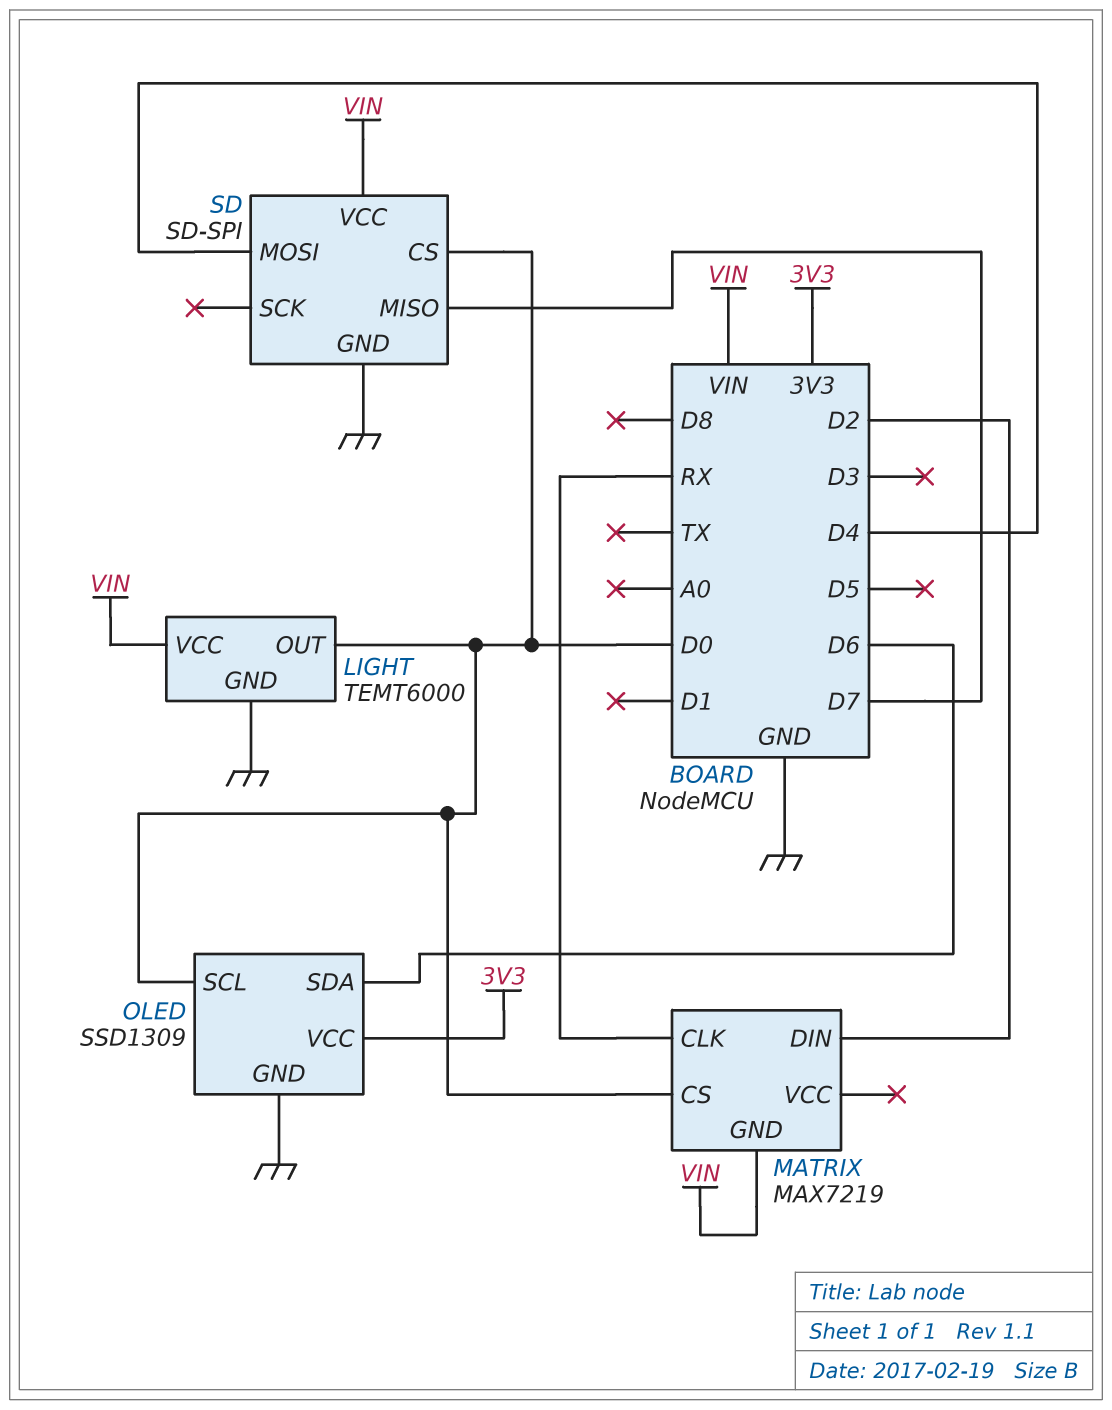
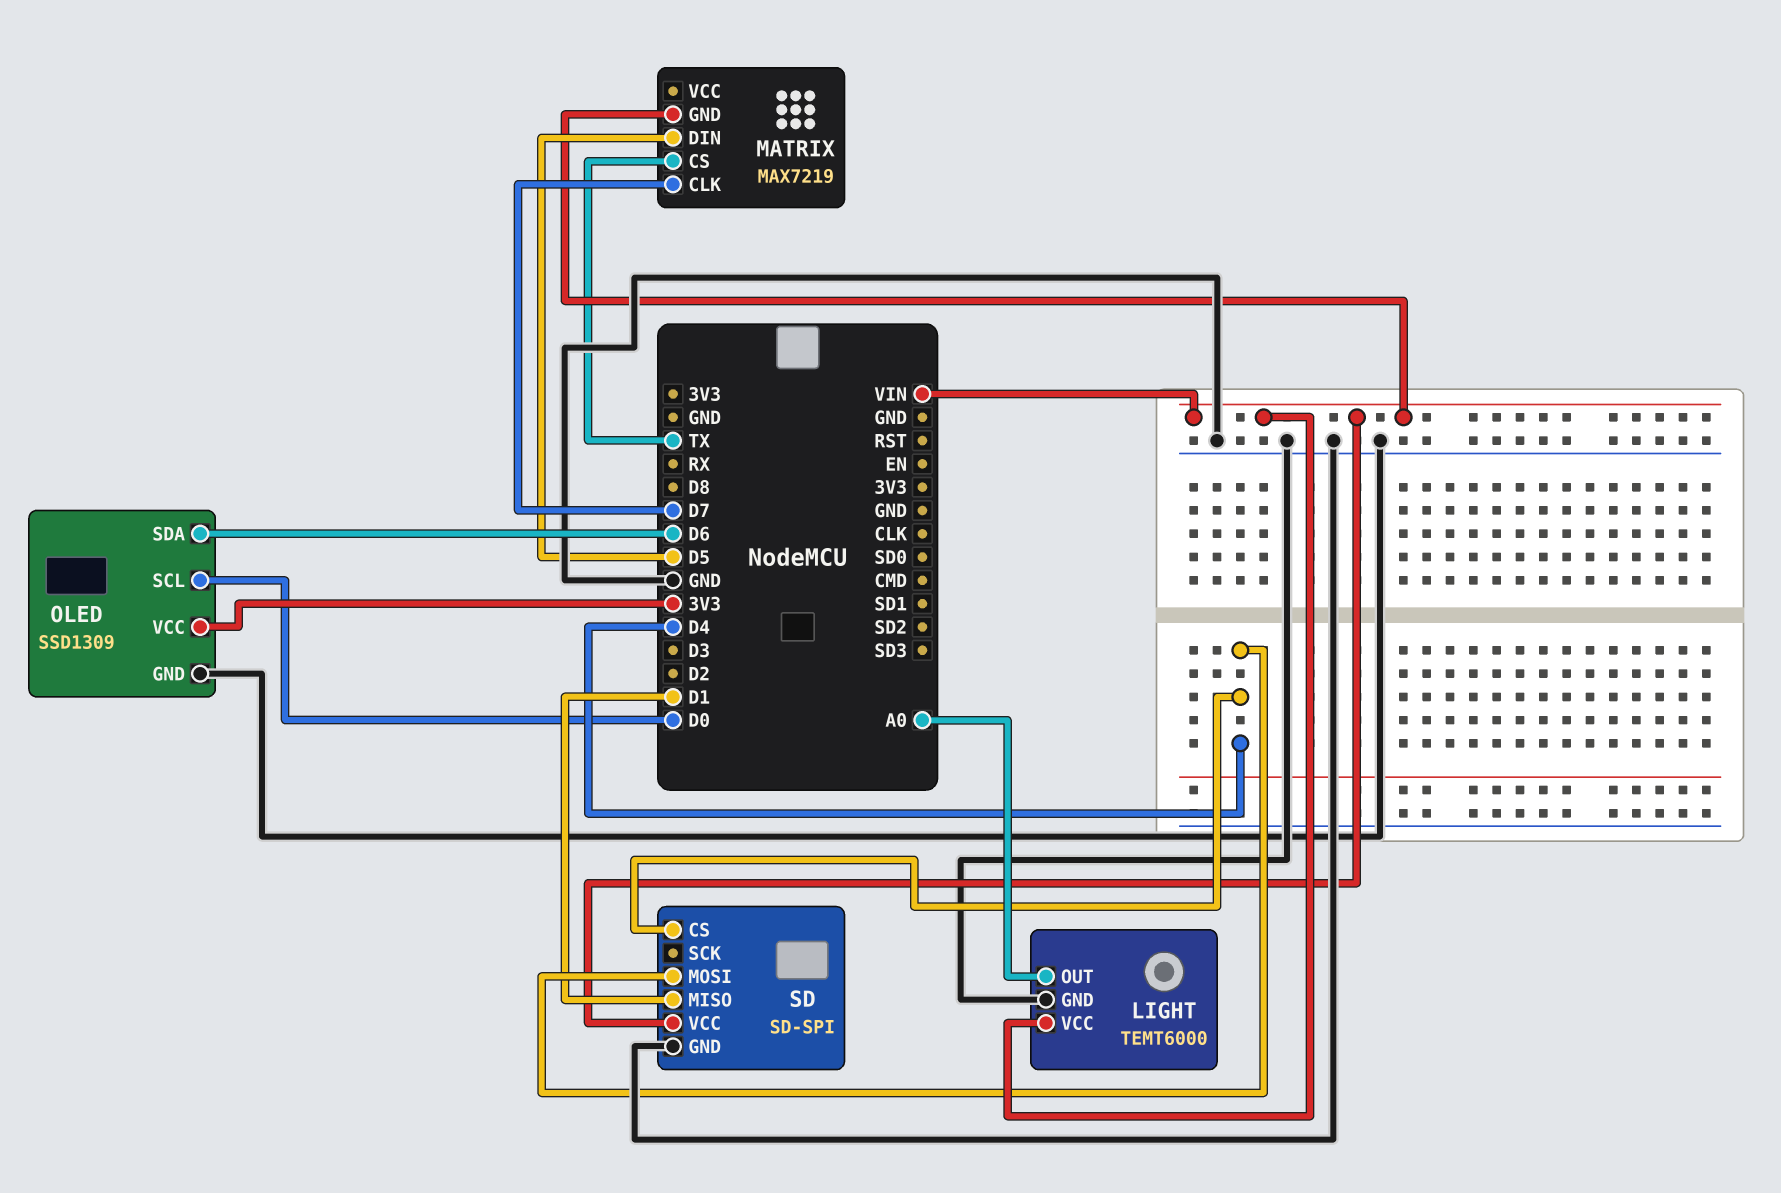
LIGHT pin OUT: D0 -> A0
MATRIX pin CLK: RX -> D7
MATRIX pin CS: D0 -> TX
MATRIX pin DIN: D2 -> D5
SD pin CS: D0 -> D4
SD pin MISO: D7 -> D1

